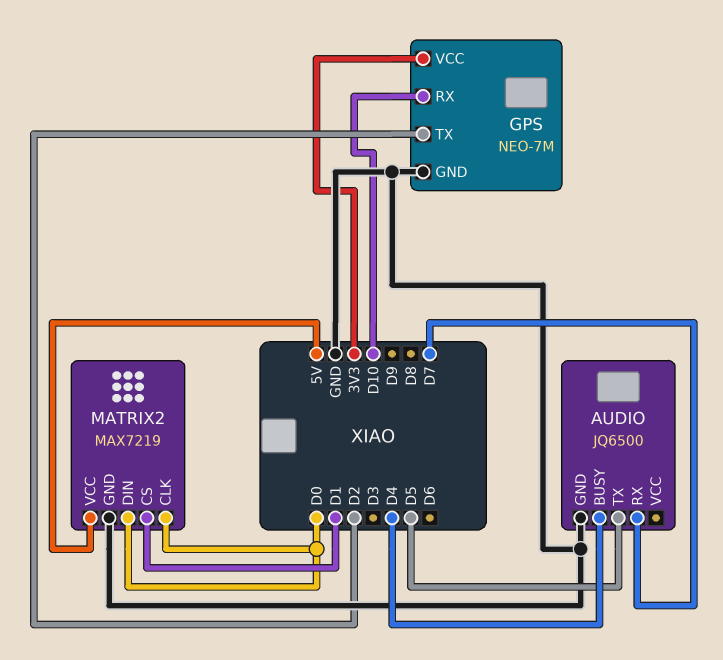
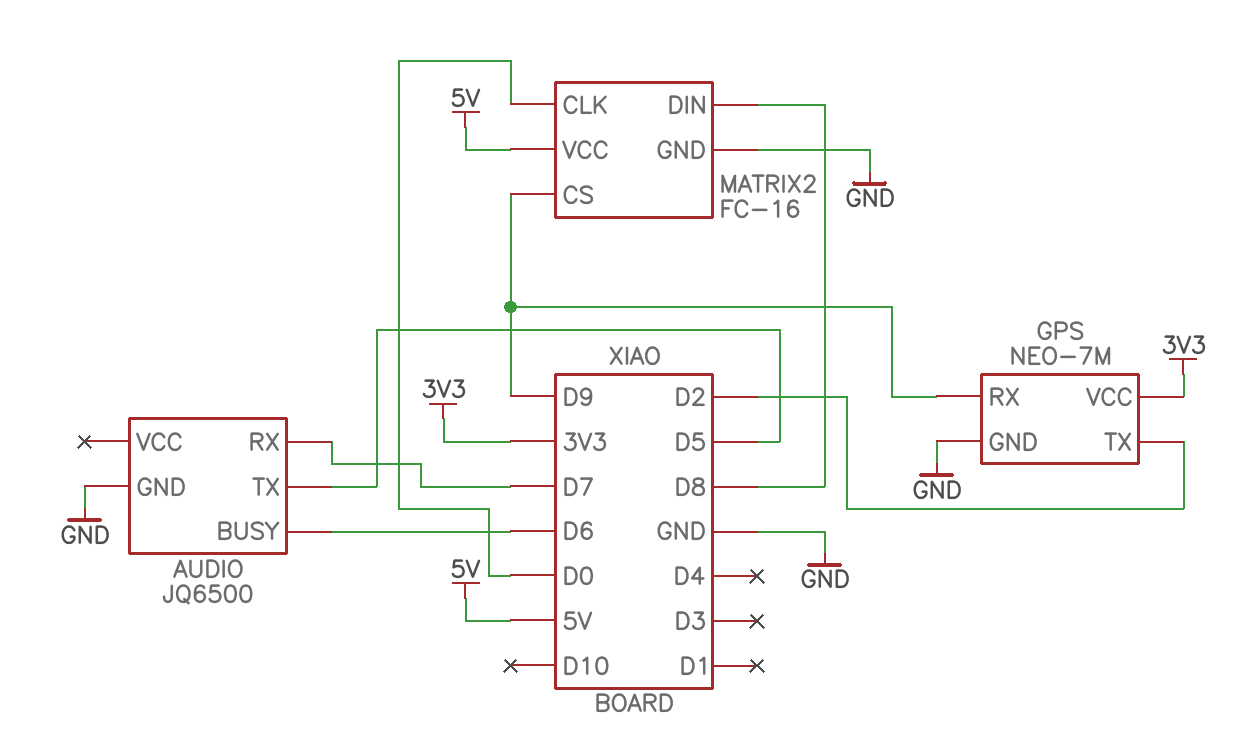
AUDIO pin BUSY: D4 -> D6
GPS pin RX: D10 -> D9
MATRIX2: MAX7219 -> FC-16
MATRIX2 pin CS: D1 -> D9
MATRIX2 pin DIN: D0 -> D8

